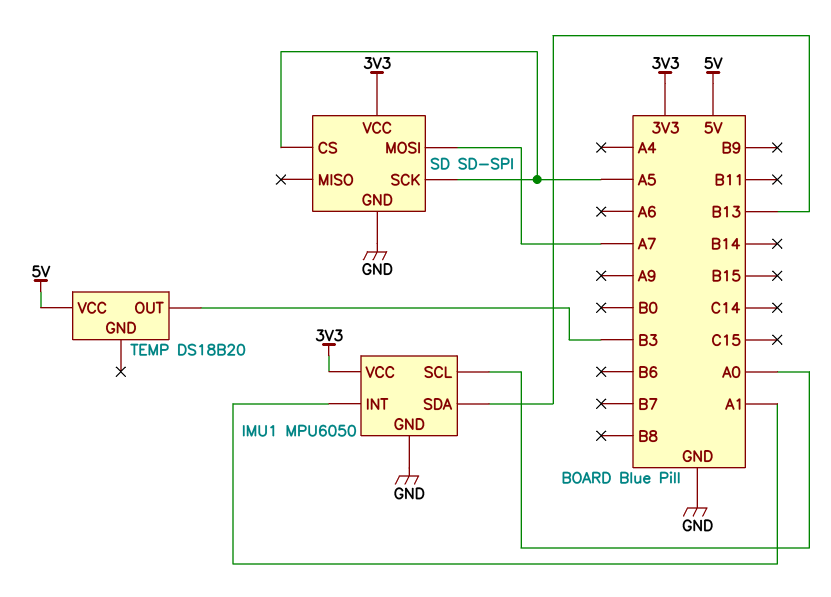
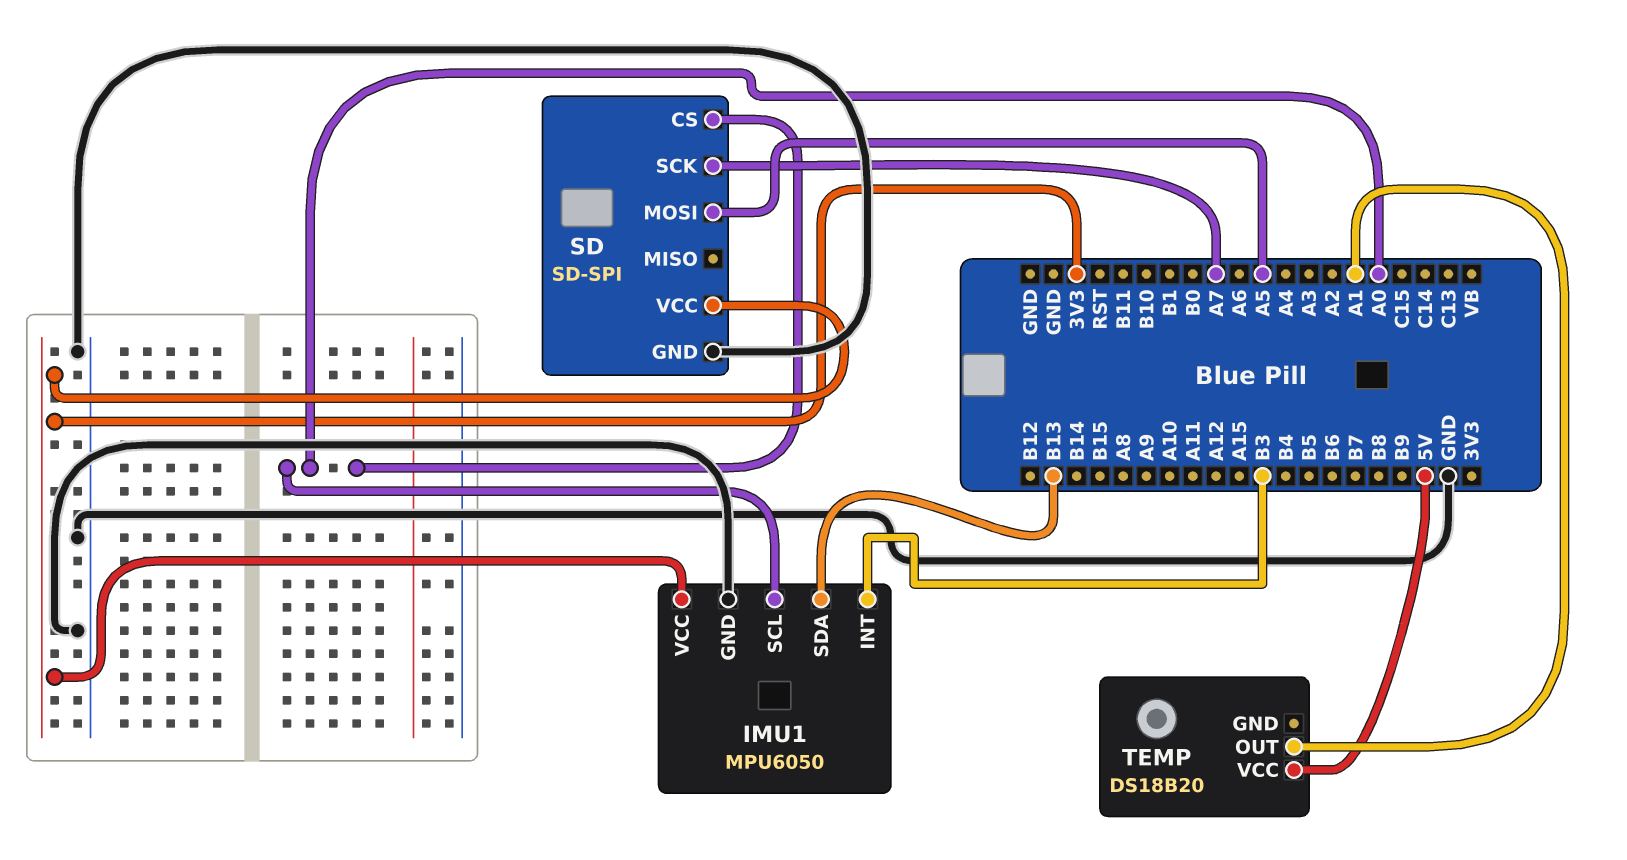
IMU1 pin INT: A1 -> B3
SD pin CS: A5 -> A0
SD pin MOSI: A7 -> A5
SD pin SCK: A5 -> A7
TEMP pin OUT: B3 -> A1

